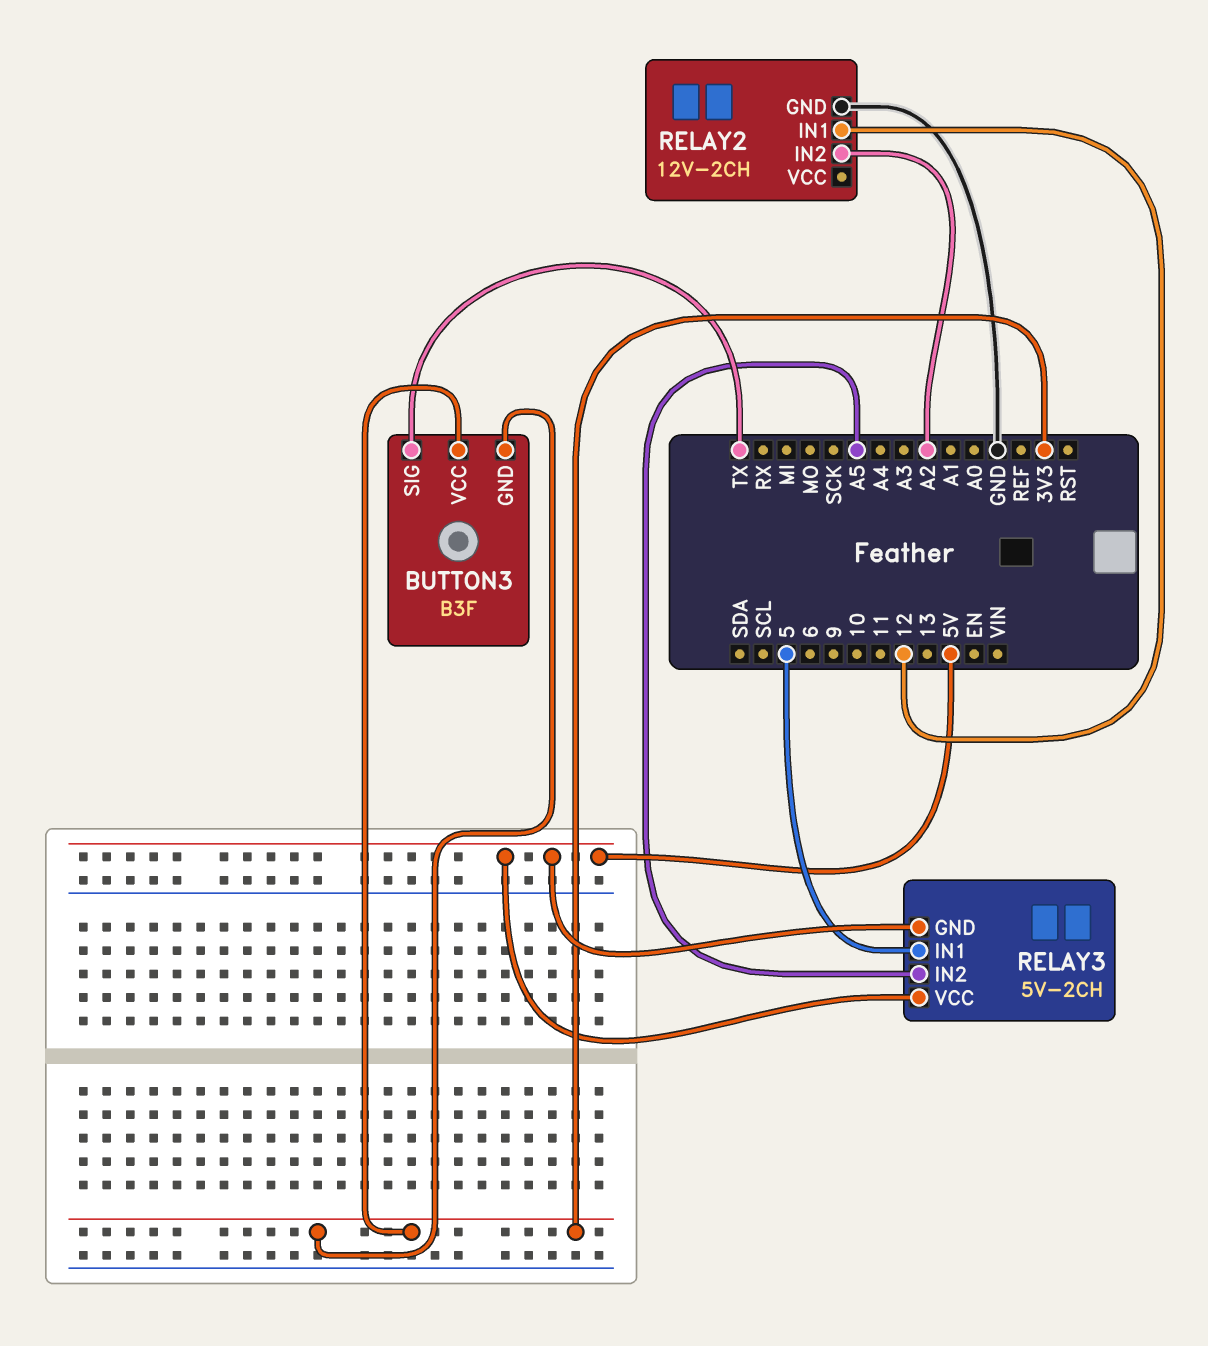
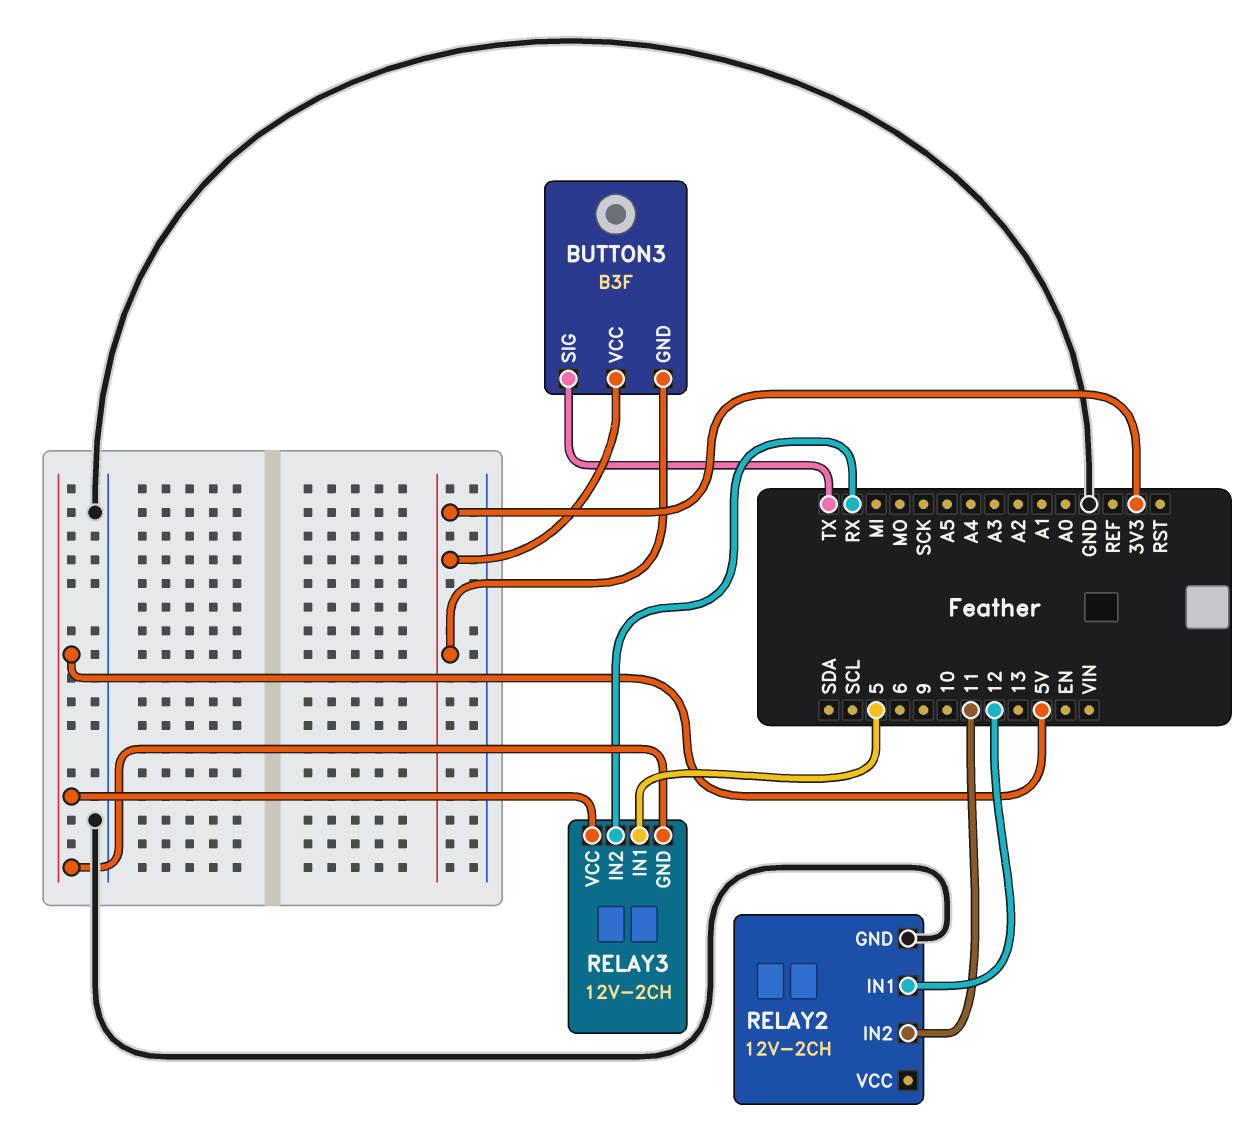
RELAY2 pin IN2: A2 -> 11
RELAY3: 5V-2CH -> 12V-2CH
RELAY3 pin IN2: A5 -> RX

